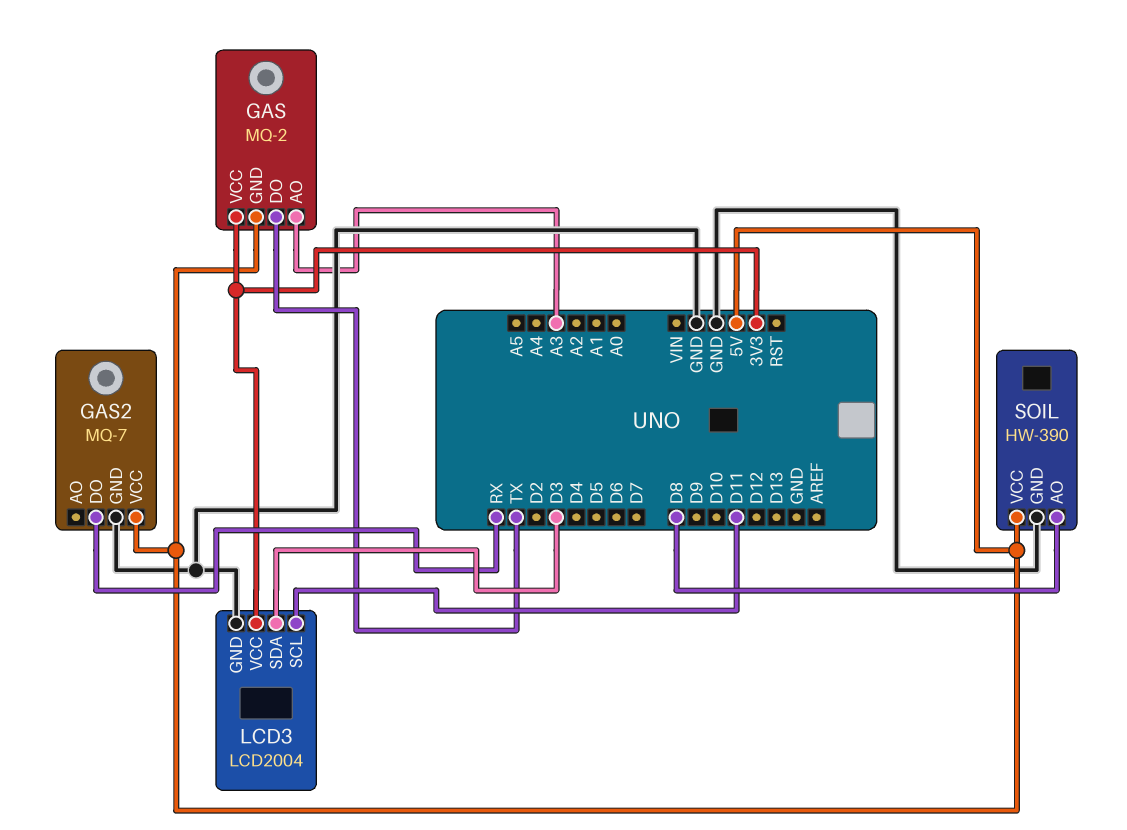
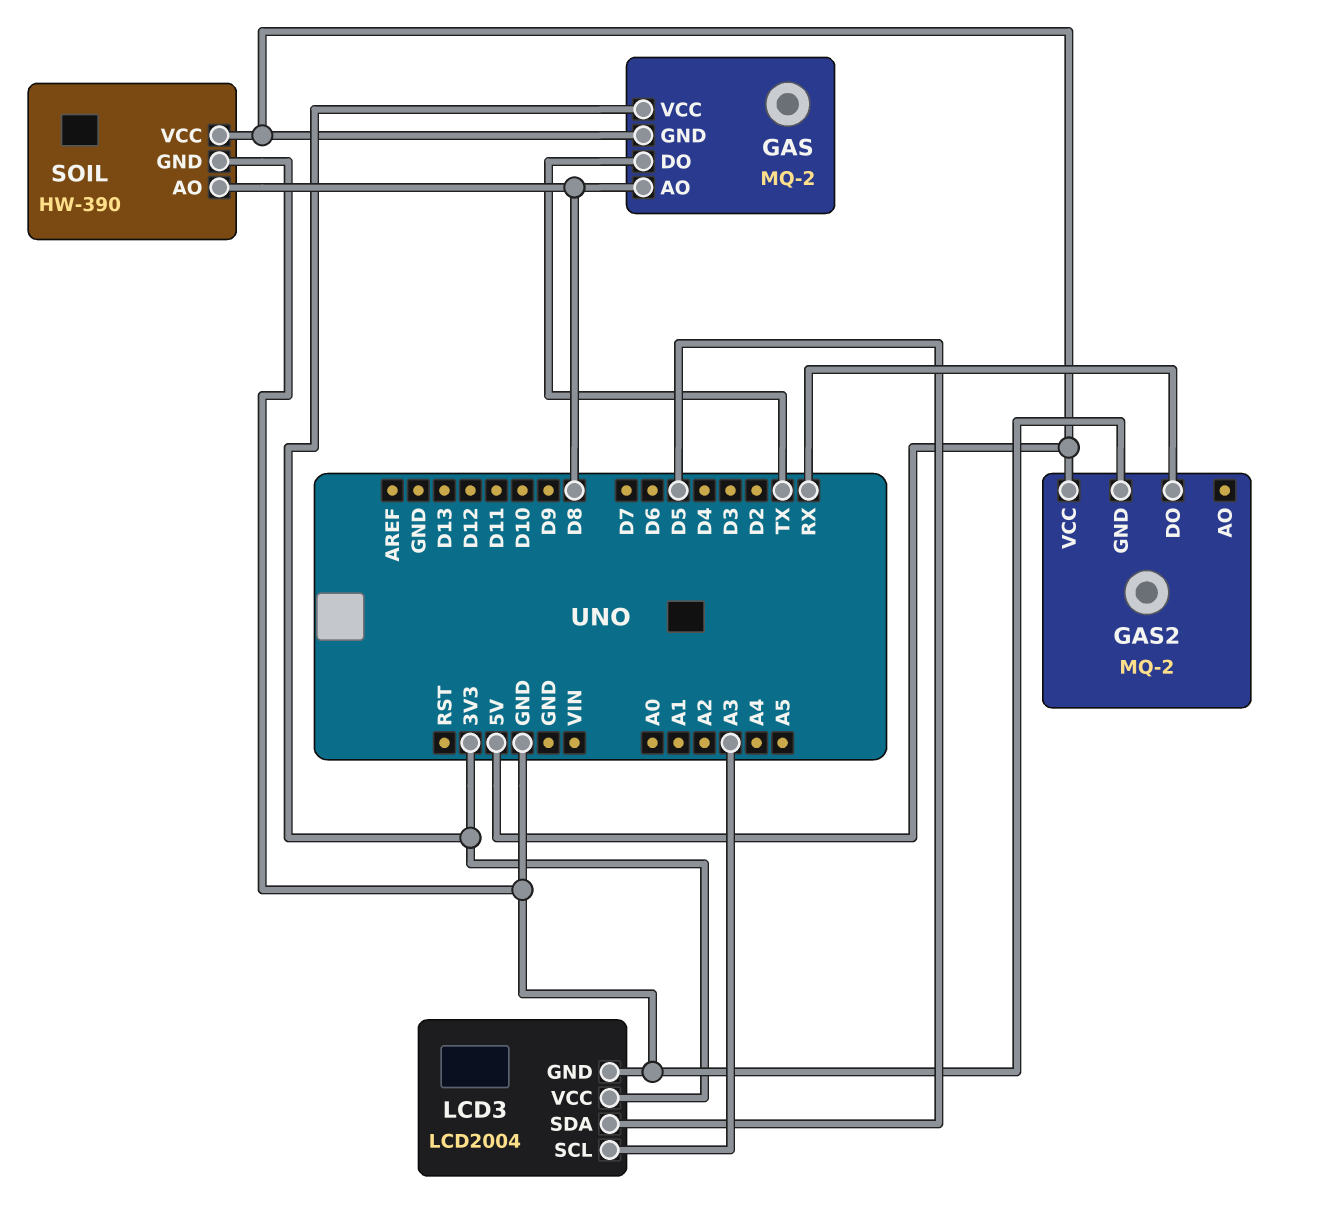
GAS pin AO: A3 -> D8
GAS2: MQ-7 -> MQ-2
LCD3 pin SCL: D11 -> A3
LCD3 pin SDA: D3 -> D5

